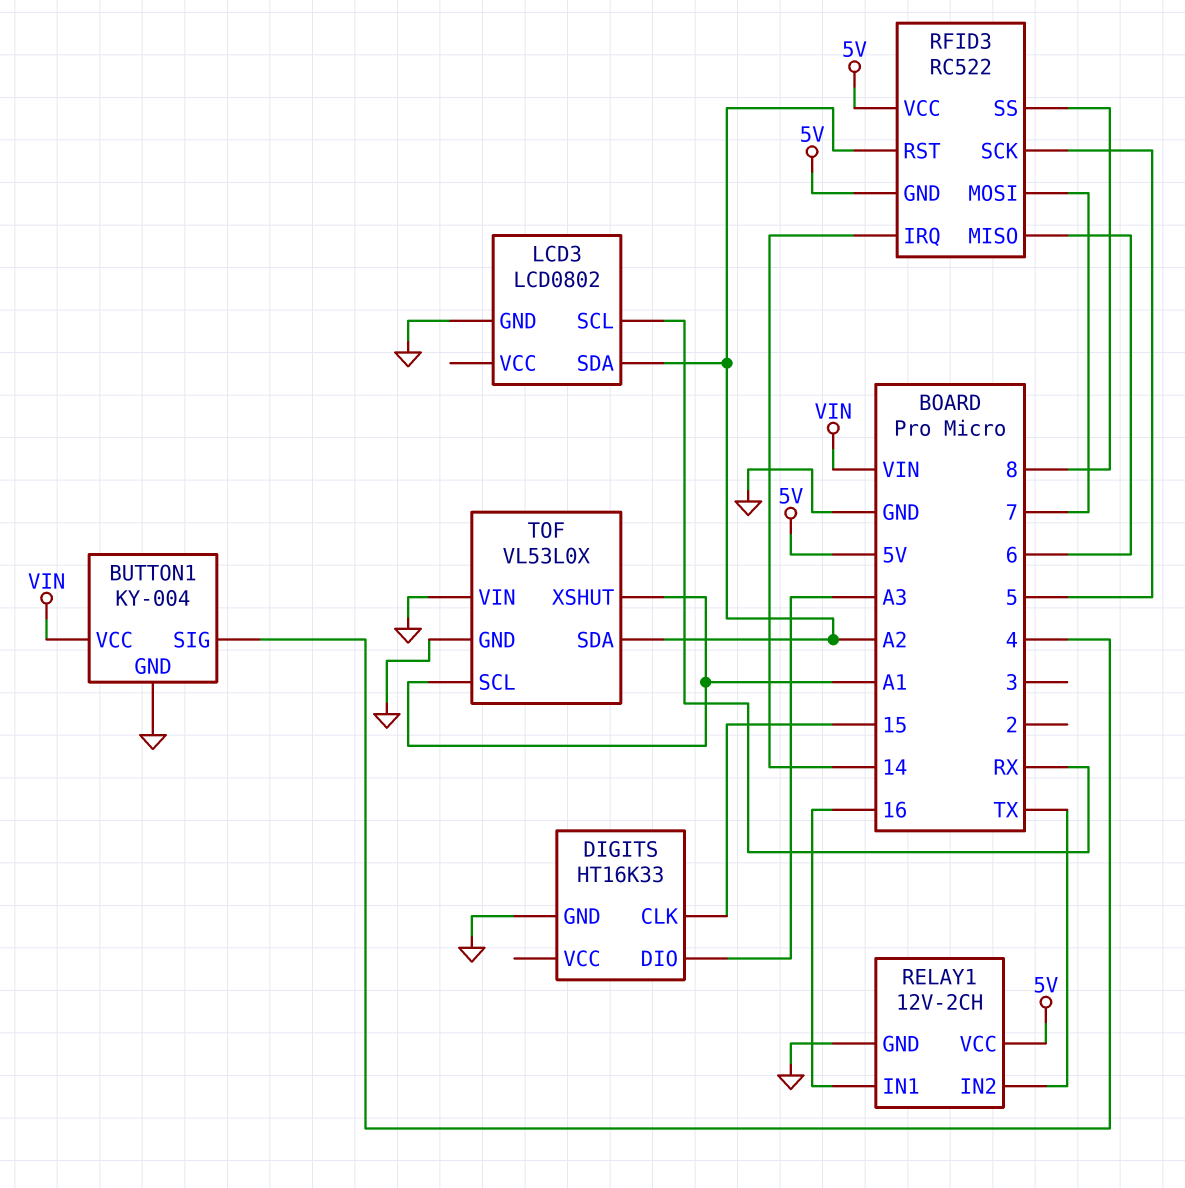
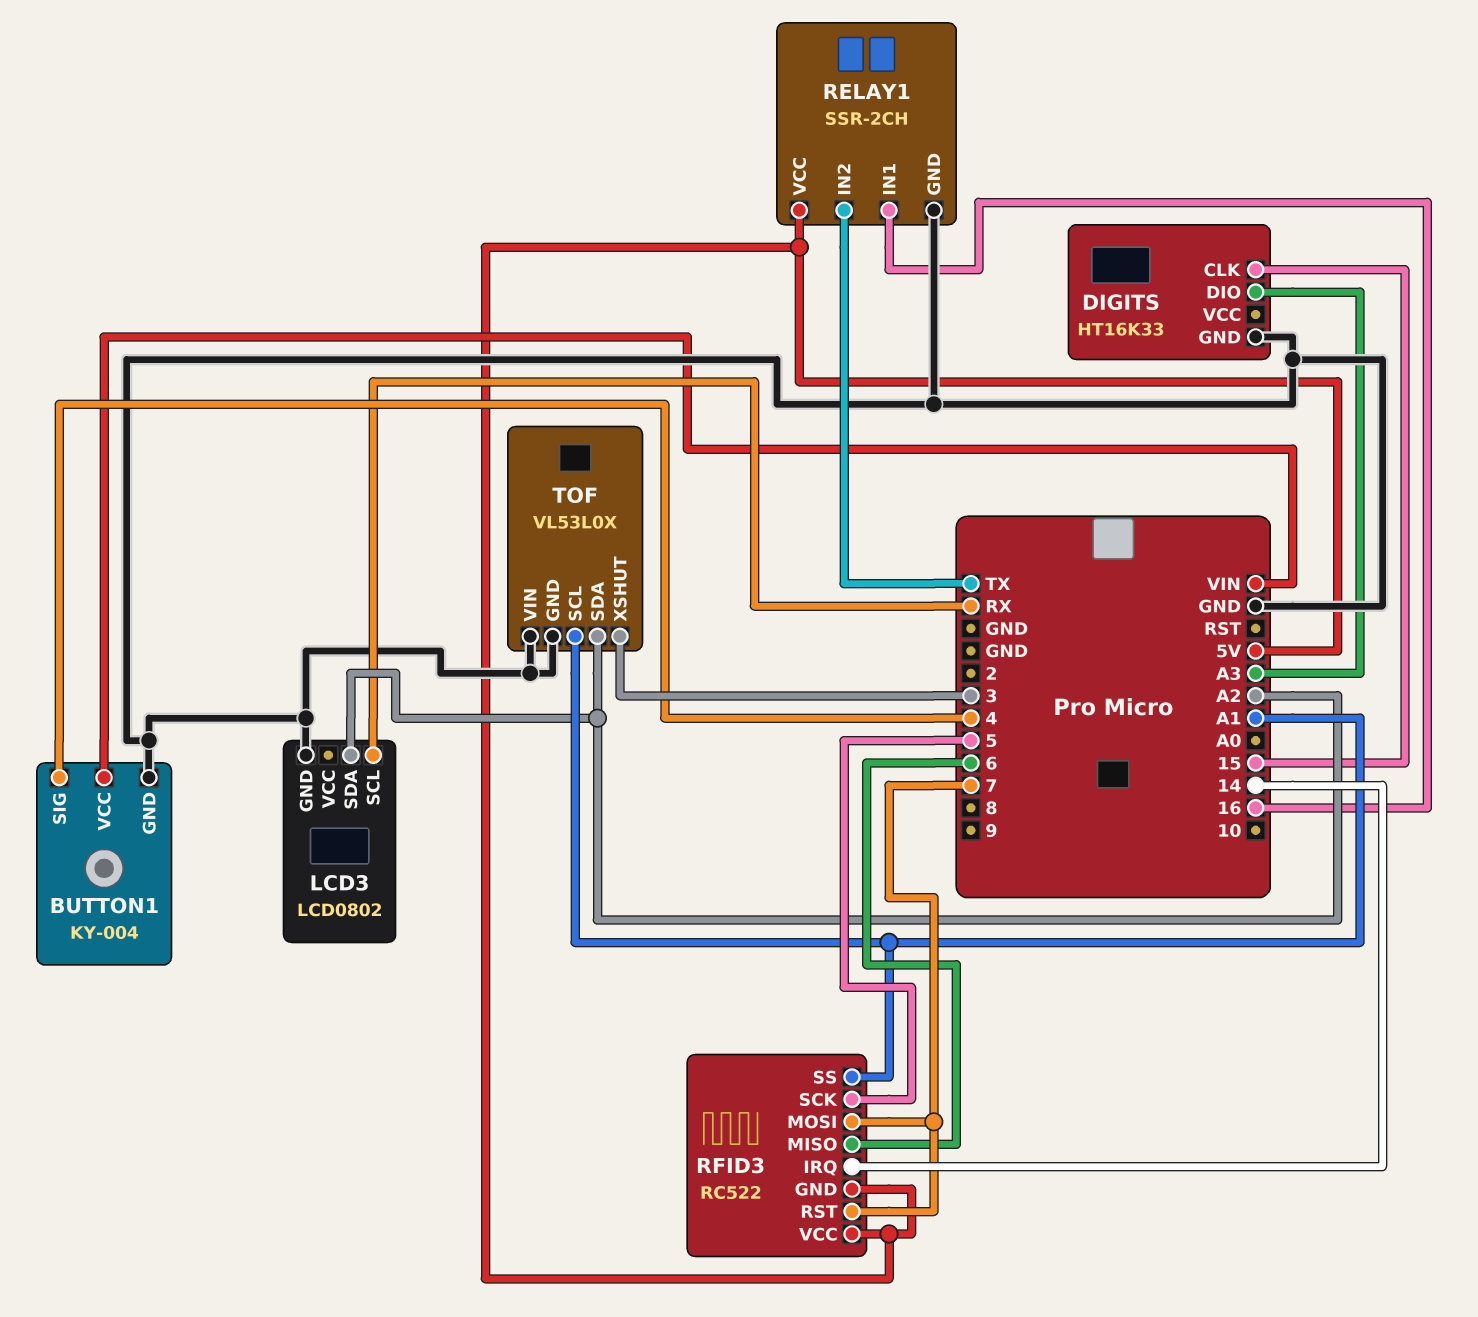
RELAY1: 12V-2CH -> SSR-2CH
RFID3 pin RST: A2 -> 7
RFID3 pin SS: 8 -> A1
TOF pin XSHUT: A1 -> 3

